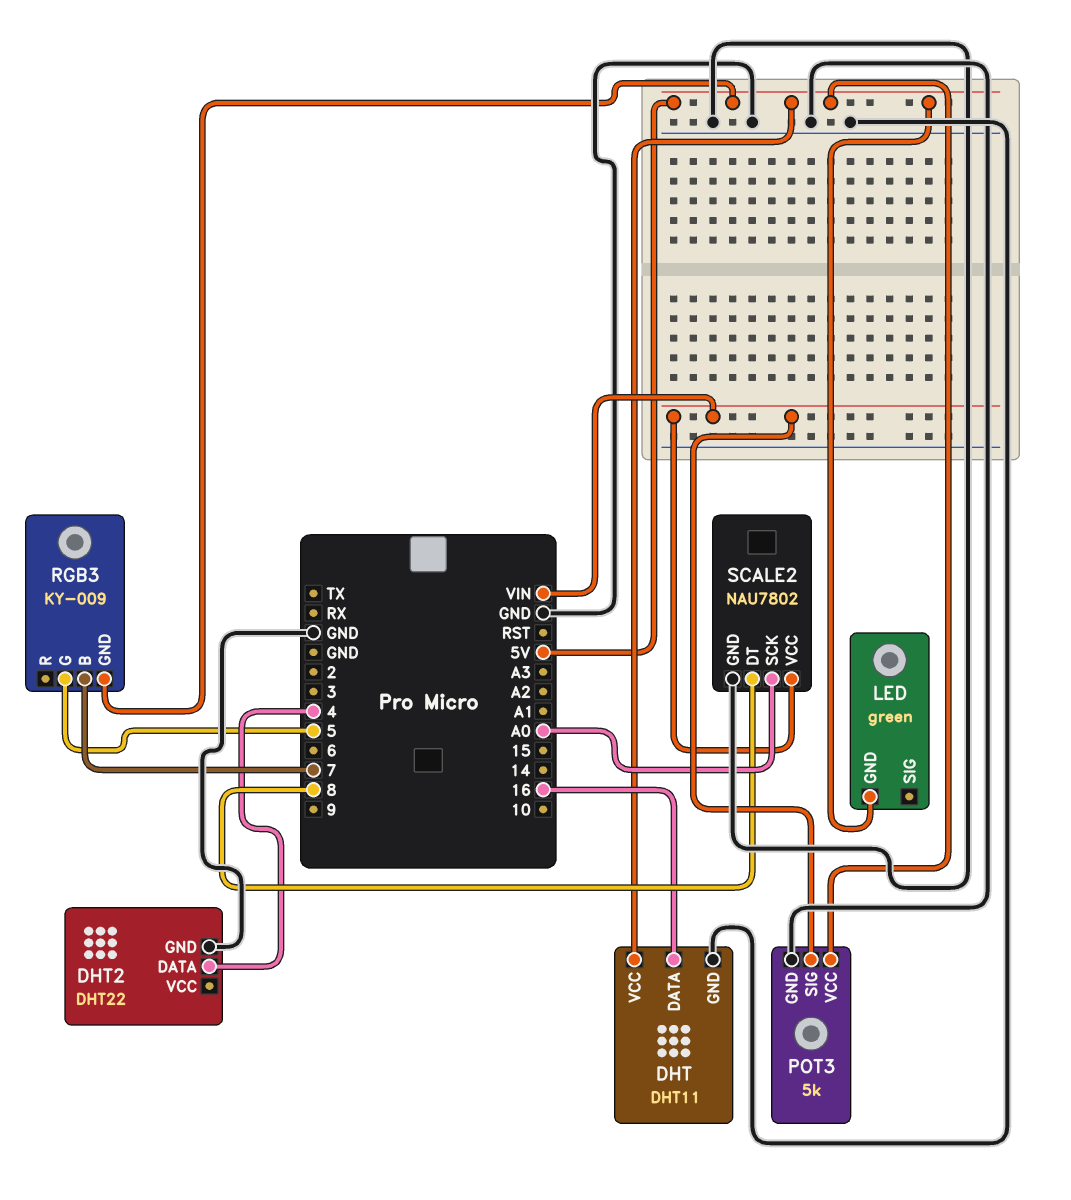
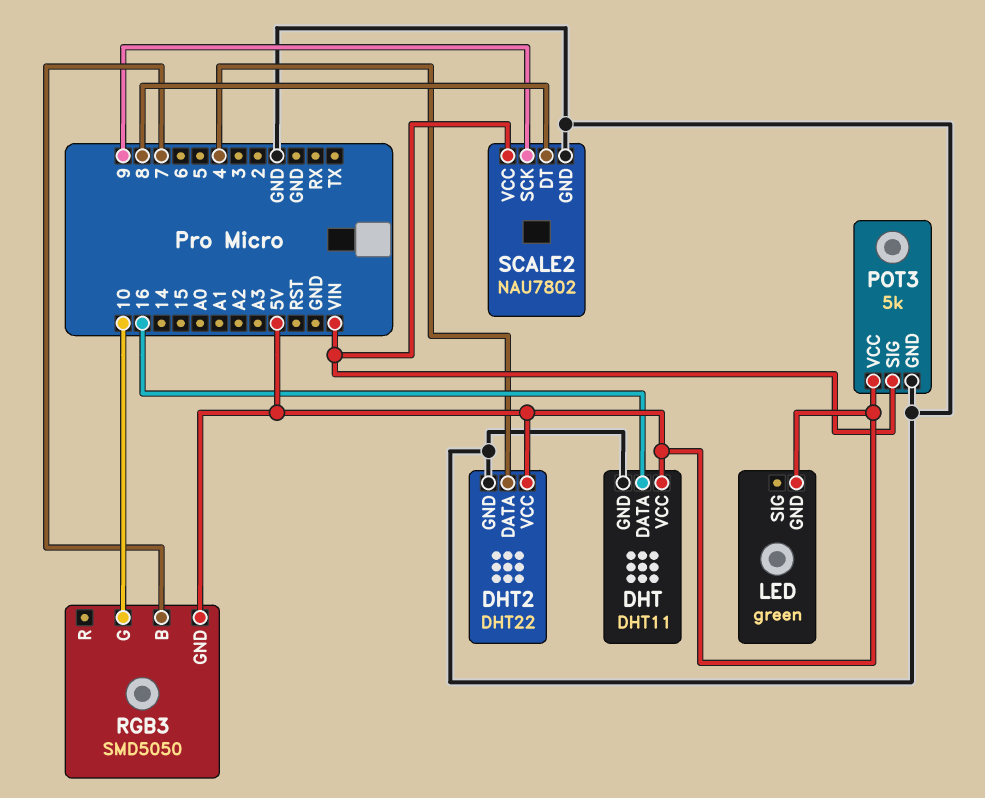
DHT2 pin VCC: none -> 5V
RGB3: KY-009 -> SMD5050
RGB3 pin G: 5 -> 10
SCALE2 pin SCK: A0 -> 9

